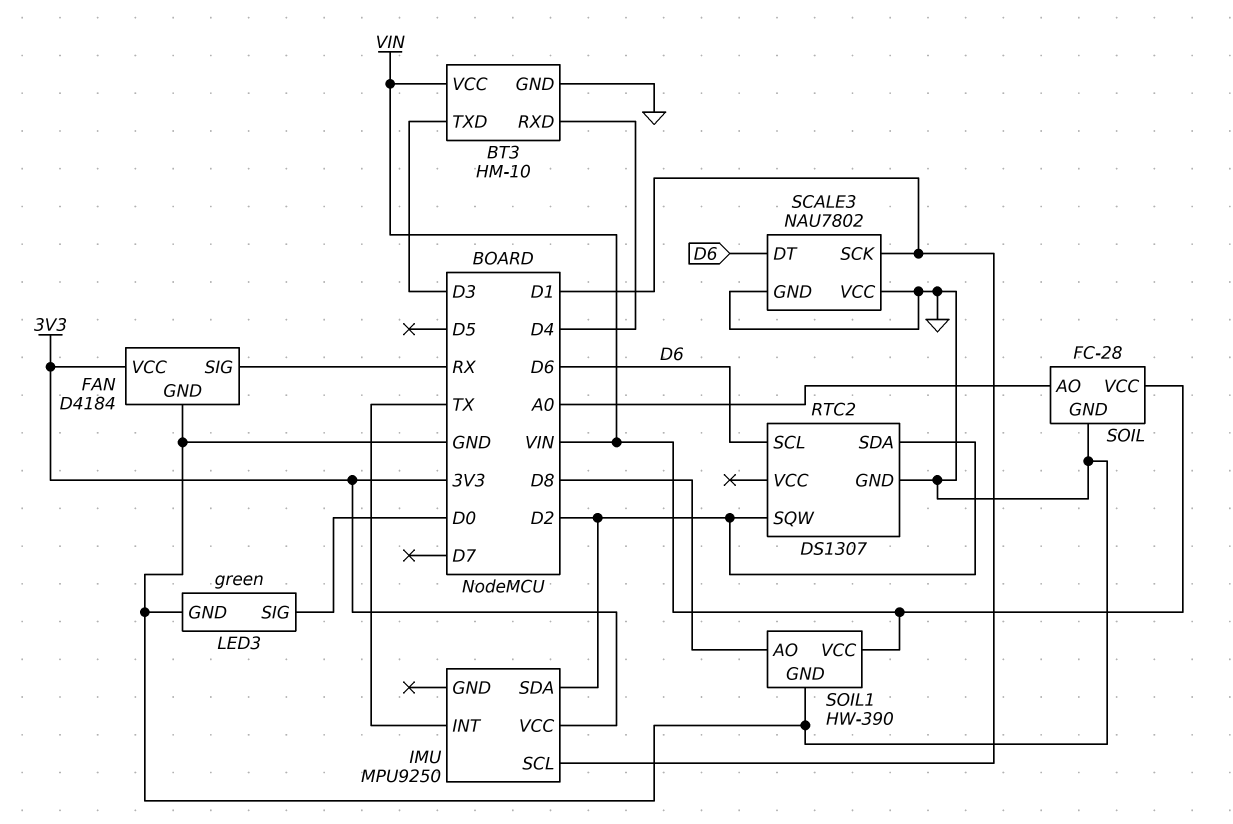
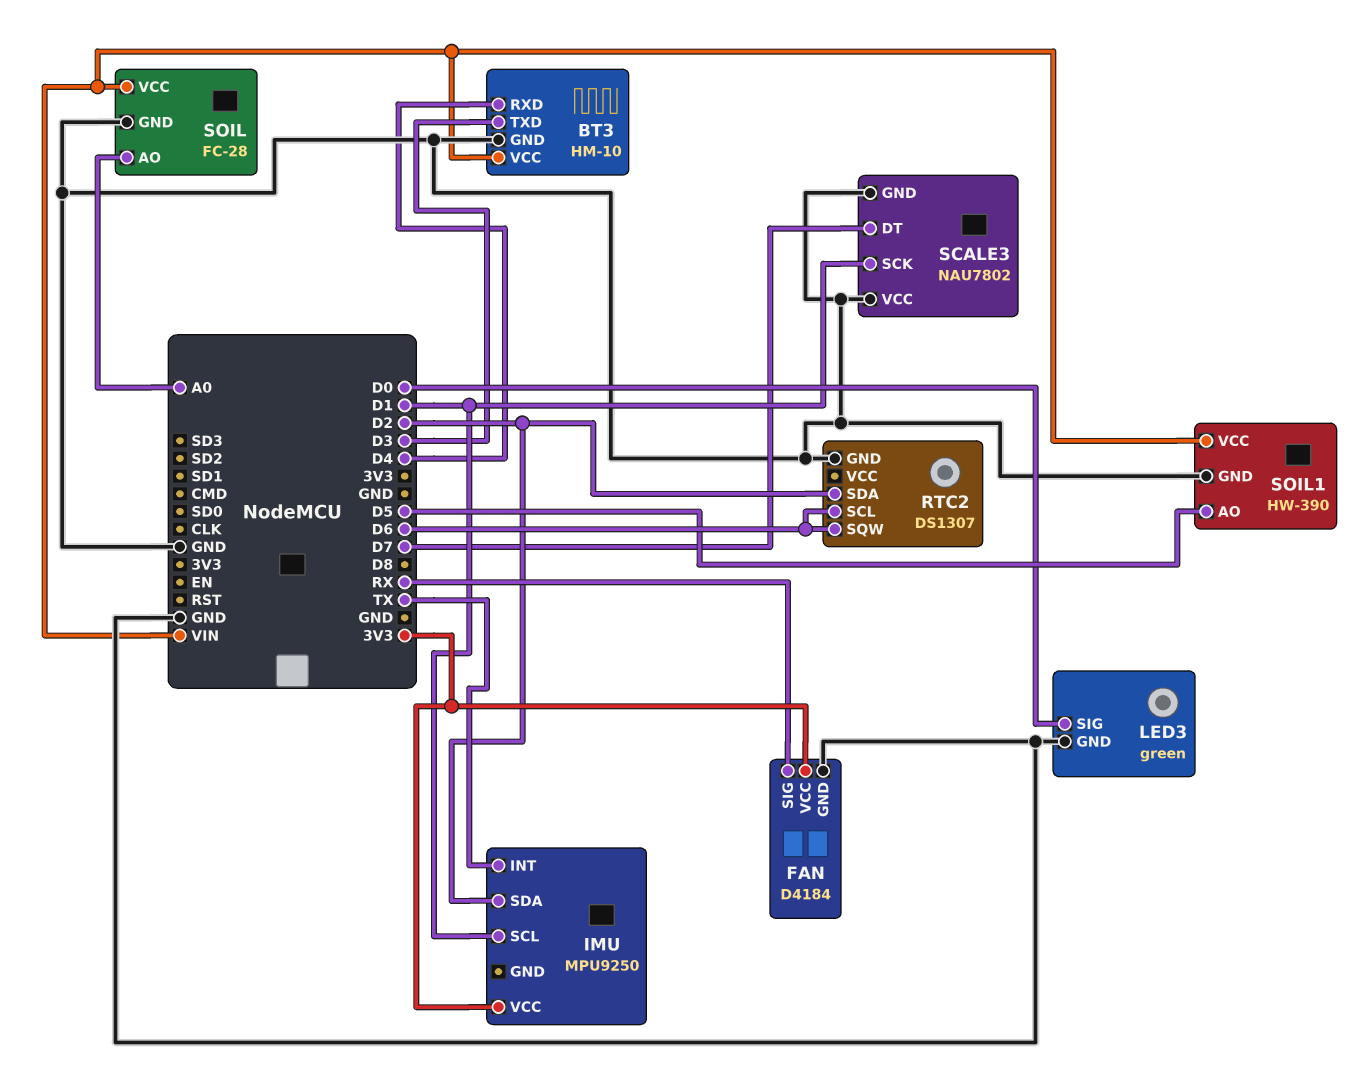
RTC2 pin SQW: D2 -> D6
SCALE3 pin DT: D6 -> D7
SOIL1 pin AO: D8 -> D5

